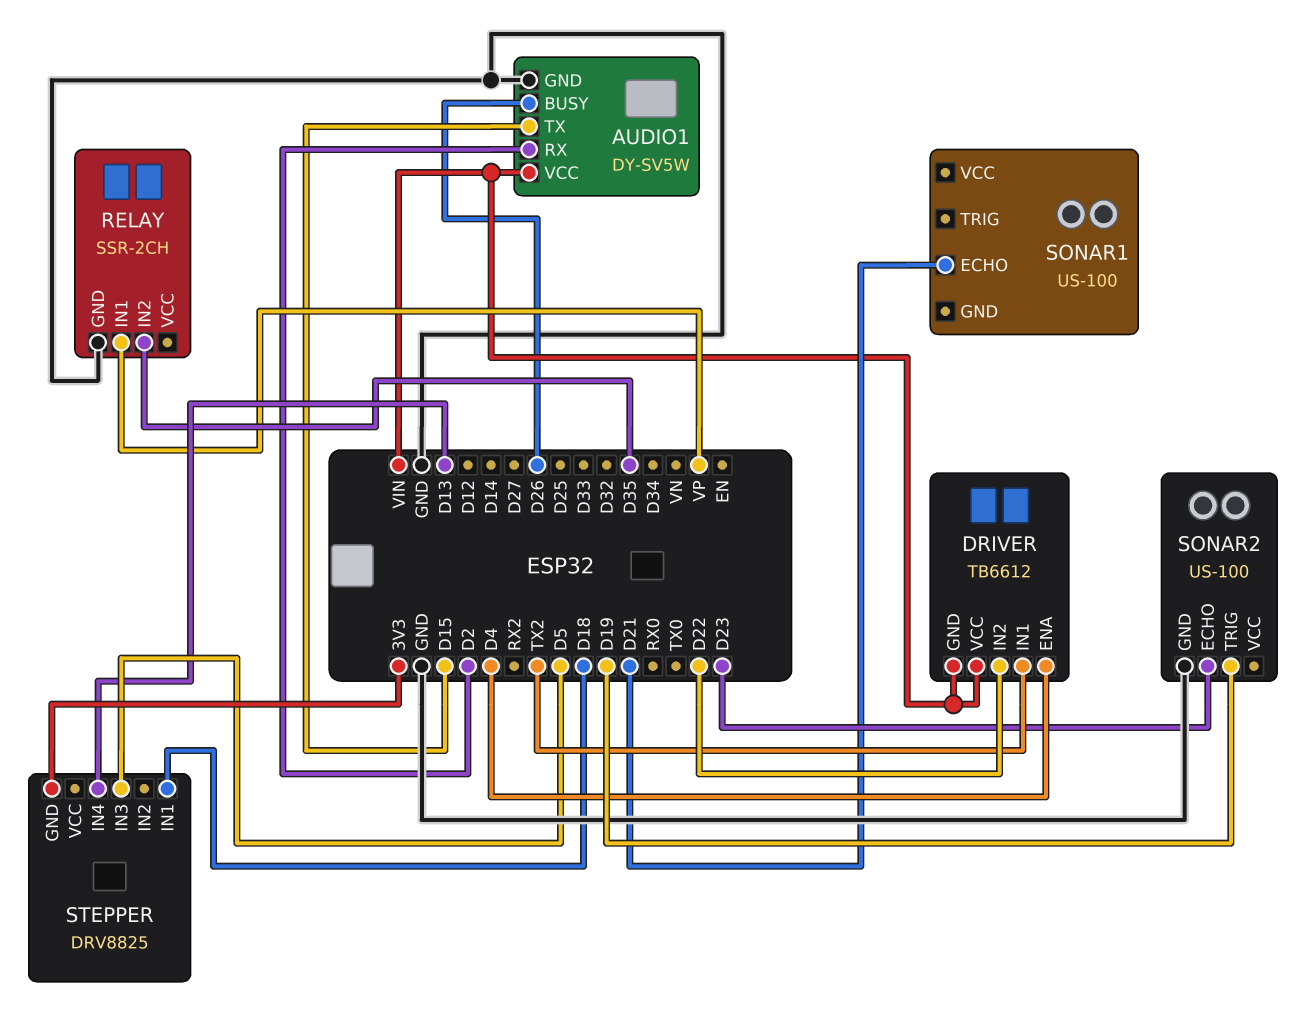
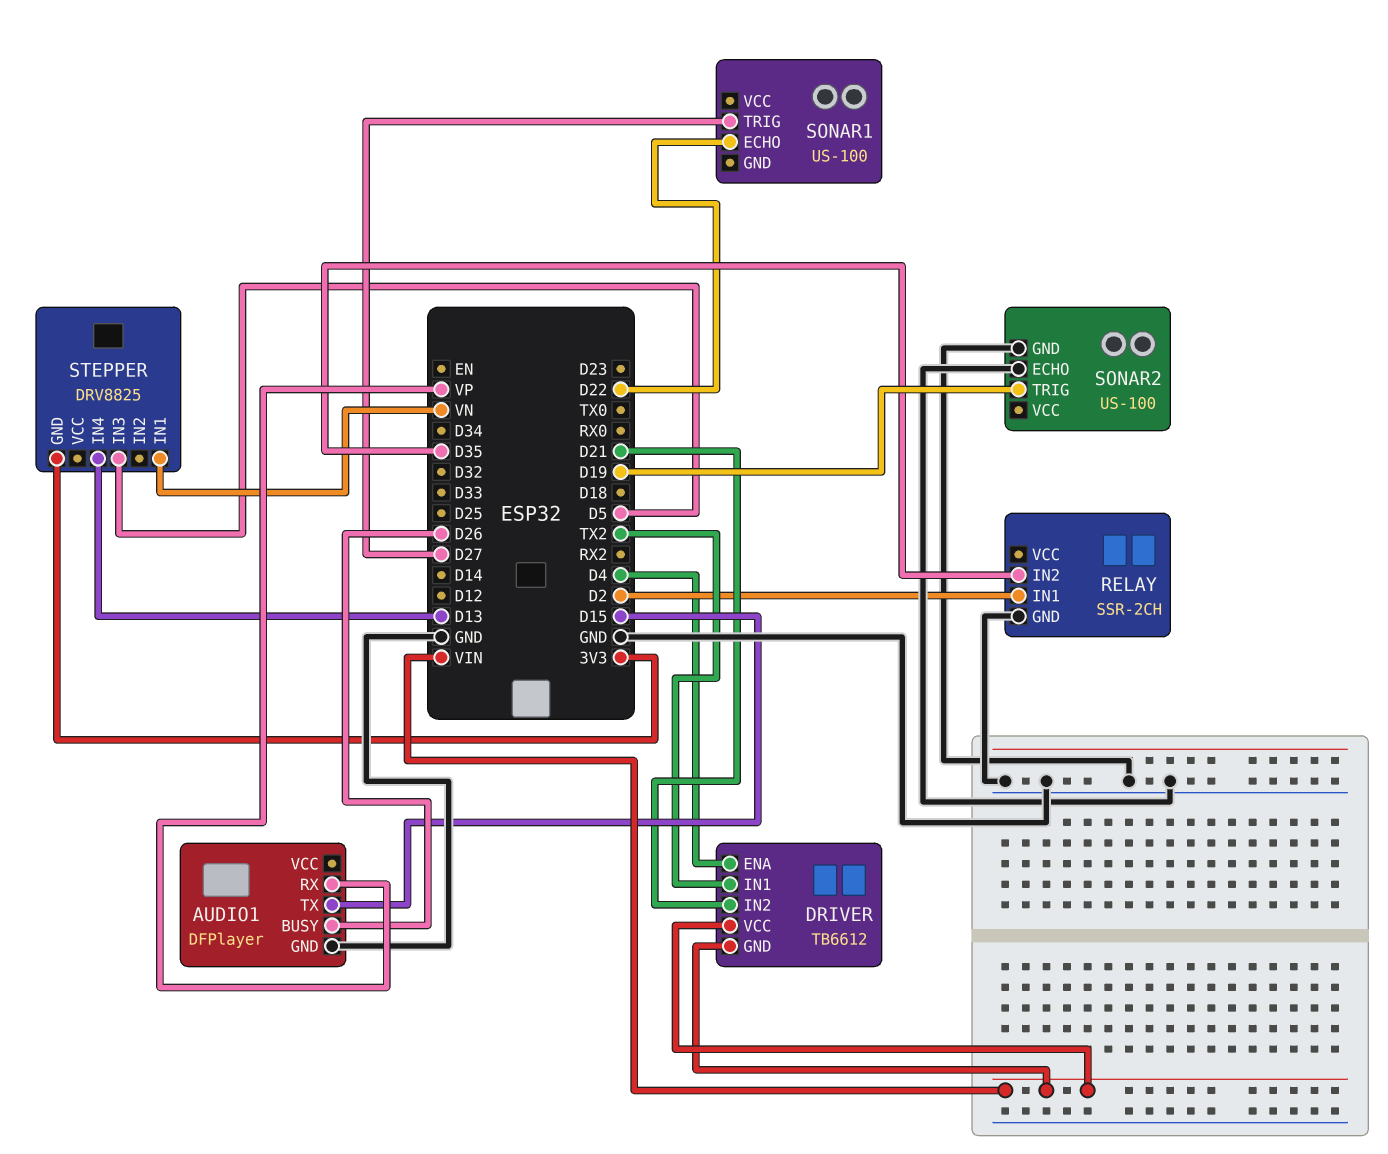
AUDIO1: DY-SV5W -> DFPlayer
AUDIO1 pin RX: D2 -> VP
AUDIO1 pin VCC: VIN -> none
DRIVER pin IN2: D22 -> D21
RELAY pin IN1: VP -> D2
SONAR1 pin ECHO: D21 -> D22
SONAR1 pin TRIG: none -> D27
SONAR2 pin ECHO: D23 -> GND
STEPPER pin IN1: D18 -> VN

